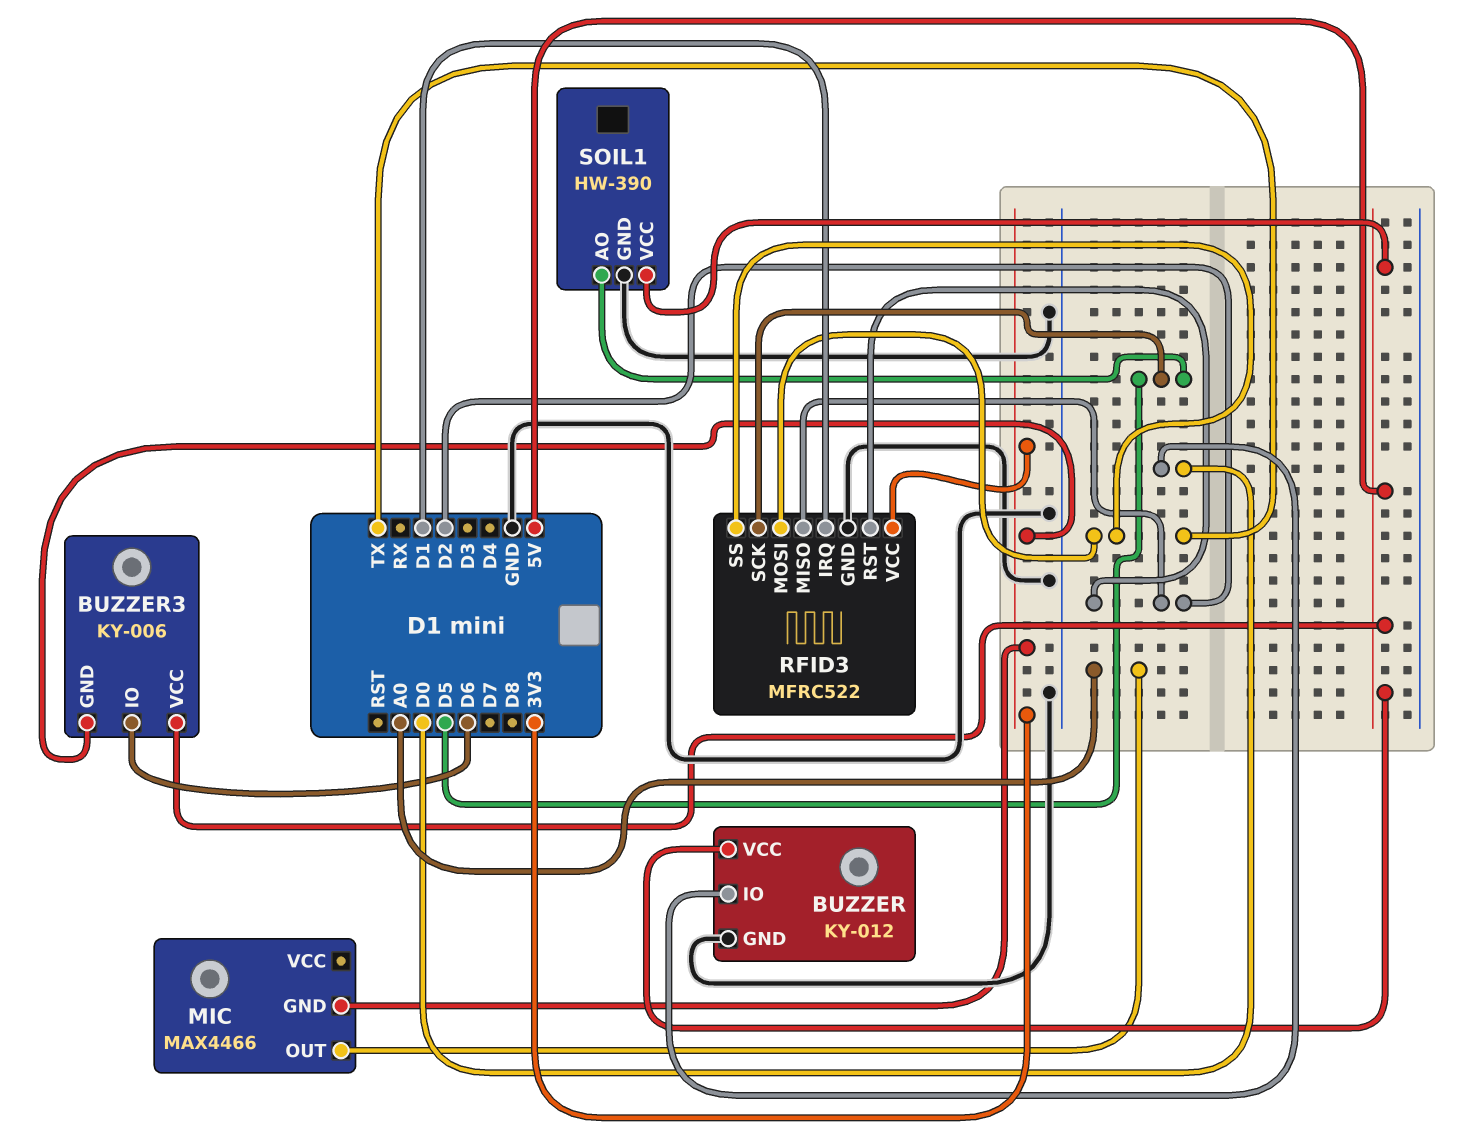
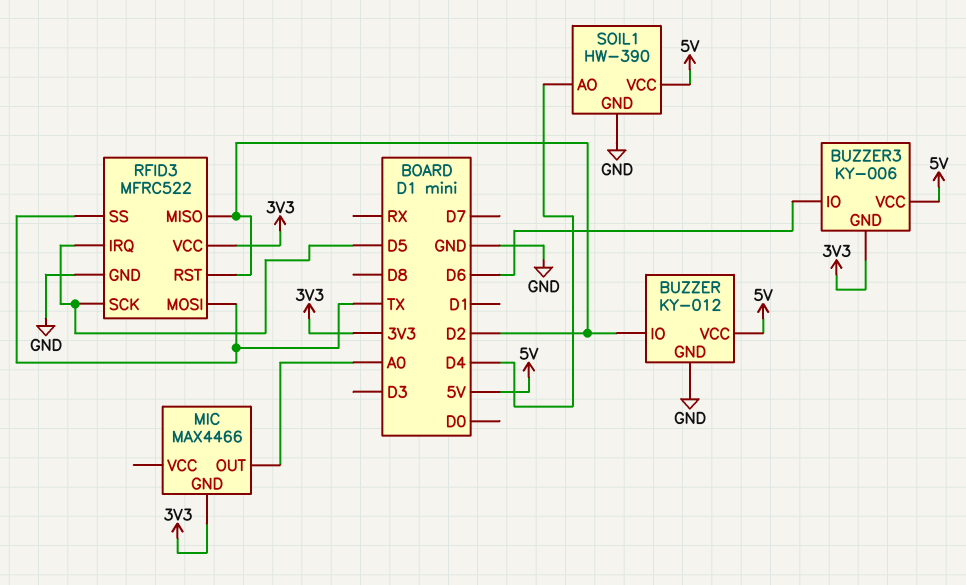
BUZZER pin IO: D0 -> D2
RFID3 pin IRQ: D1 -> D5
SOIL1 pin AO: D5 -> D4

